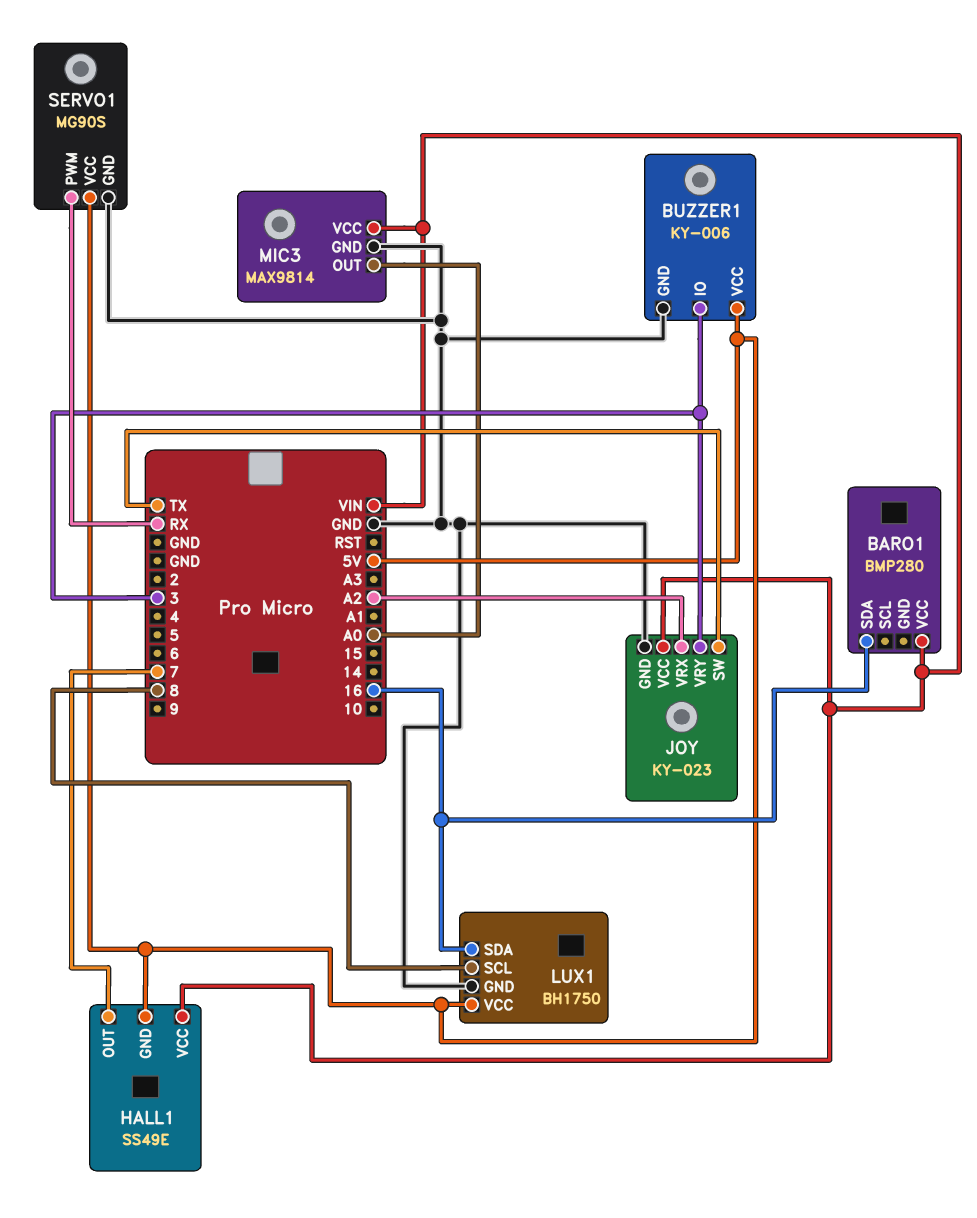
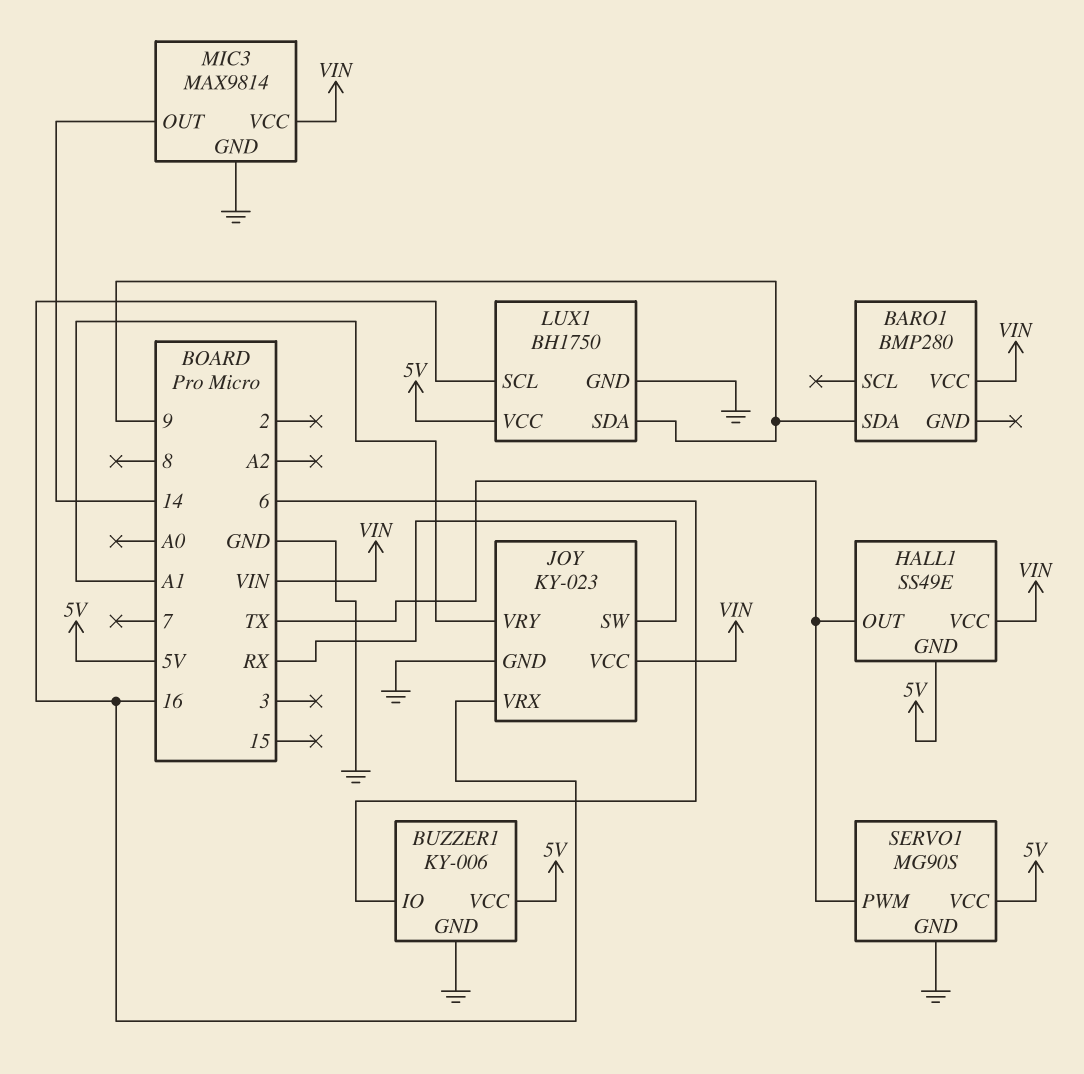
BARO1 pin SDA: 16 -> 9
BUZZER1 pin IO: 3 -> 6
HALL1 pin OUT: 7 -> TX
JOY pin SW: TX -> RX
JOY pin VRX: A2 -> 16
JOY pin VRY: 3 -> A1
LUX1 pin SCL: 8 -> 16
LUX1 pin SDA: 16 -> 9
MIC3 pin OUT: A0 -> 14
SERVO1 pin PWM: RX -> TX

